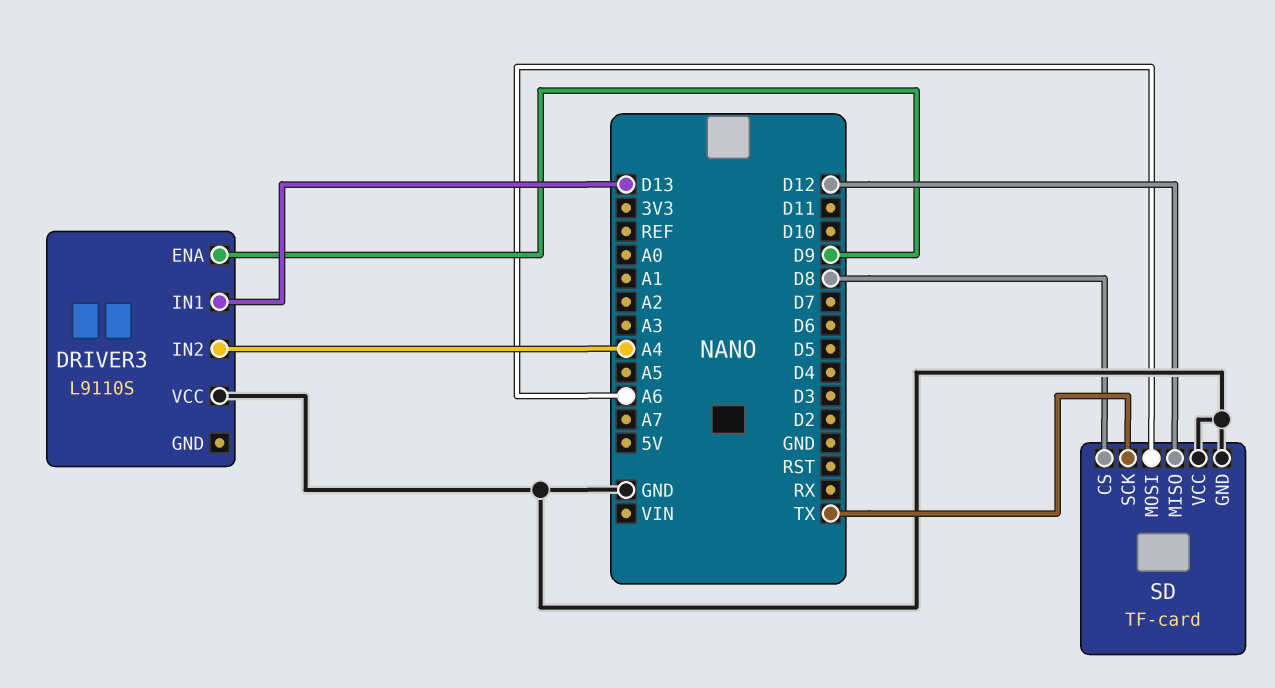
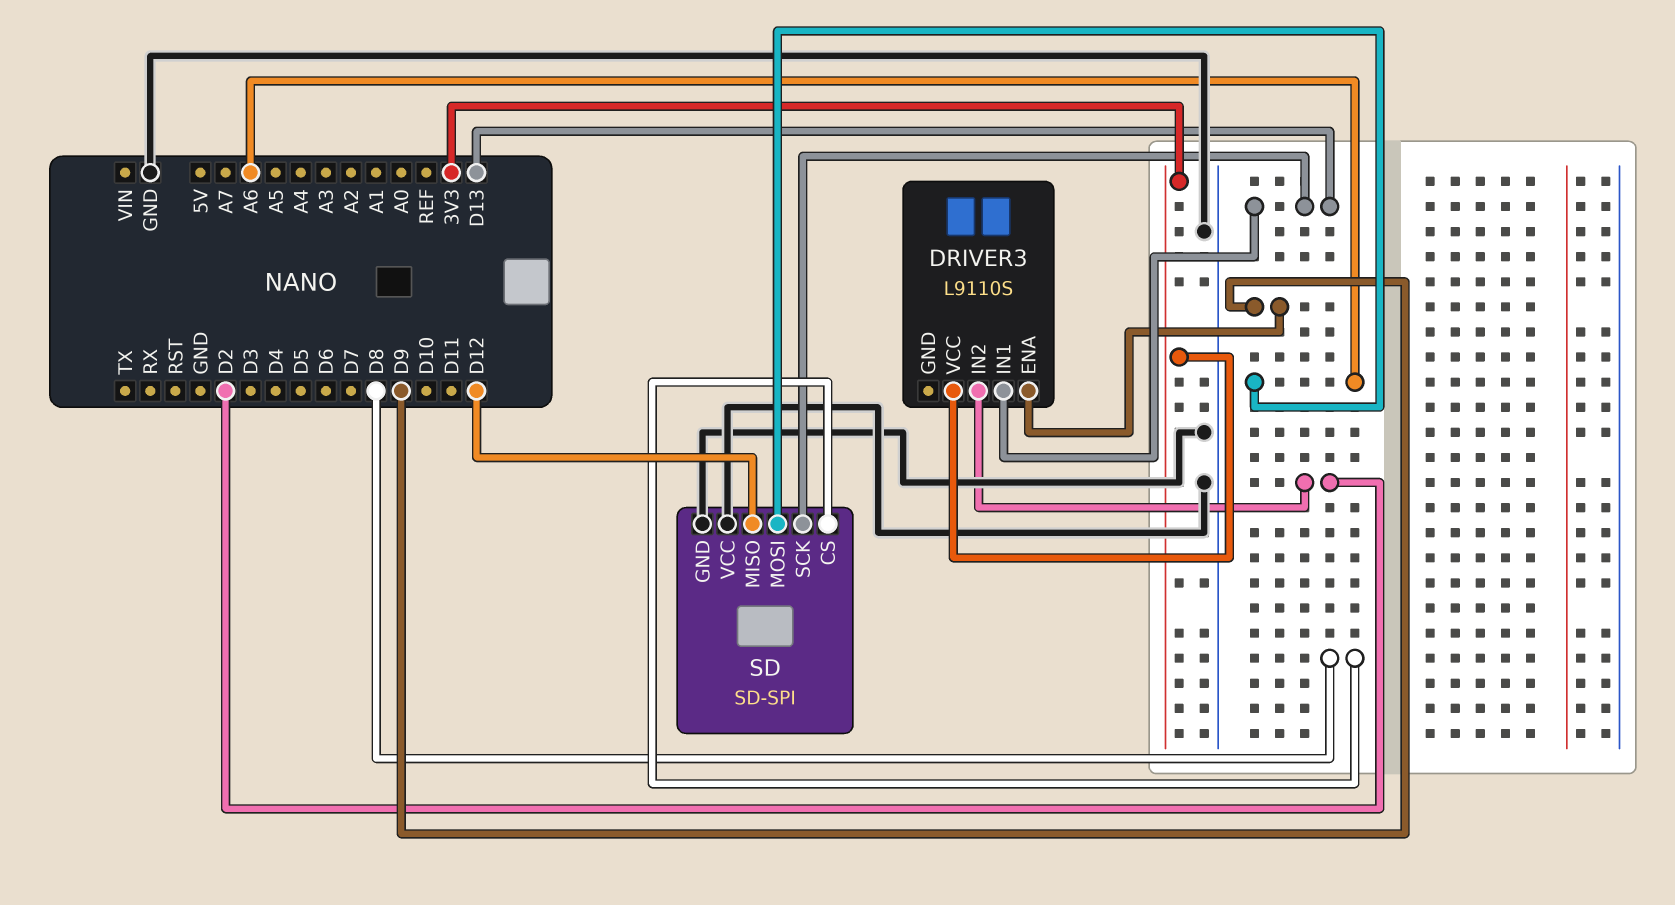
DRIVER3 pin IN2: A4 -> D2
DRIVER3 pin VCC: GND -> 3V3
SD: TF-card -> SD-SPI
SD pin SCK: TX -> D13

